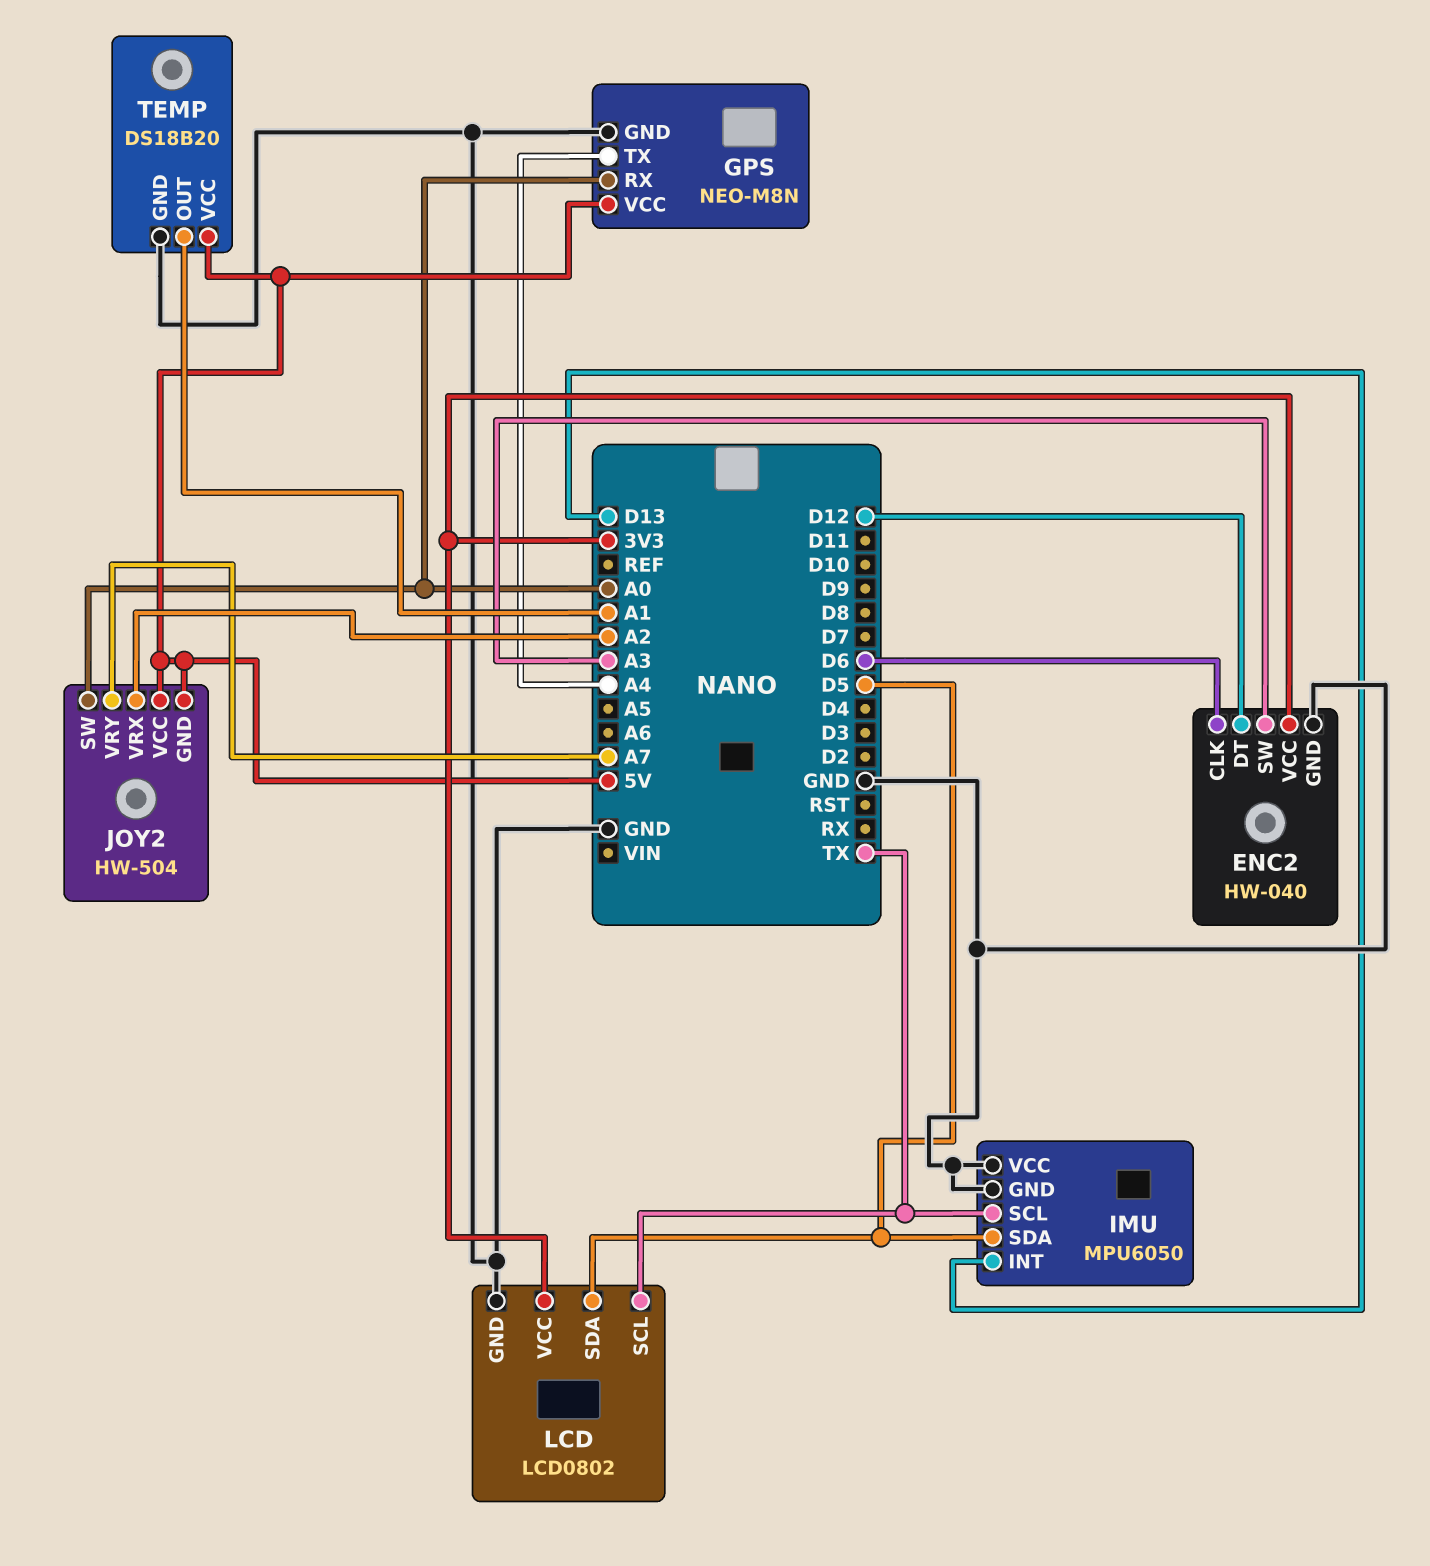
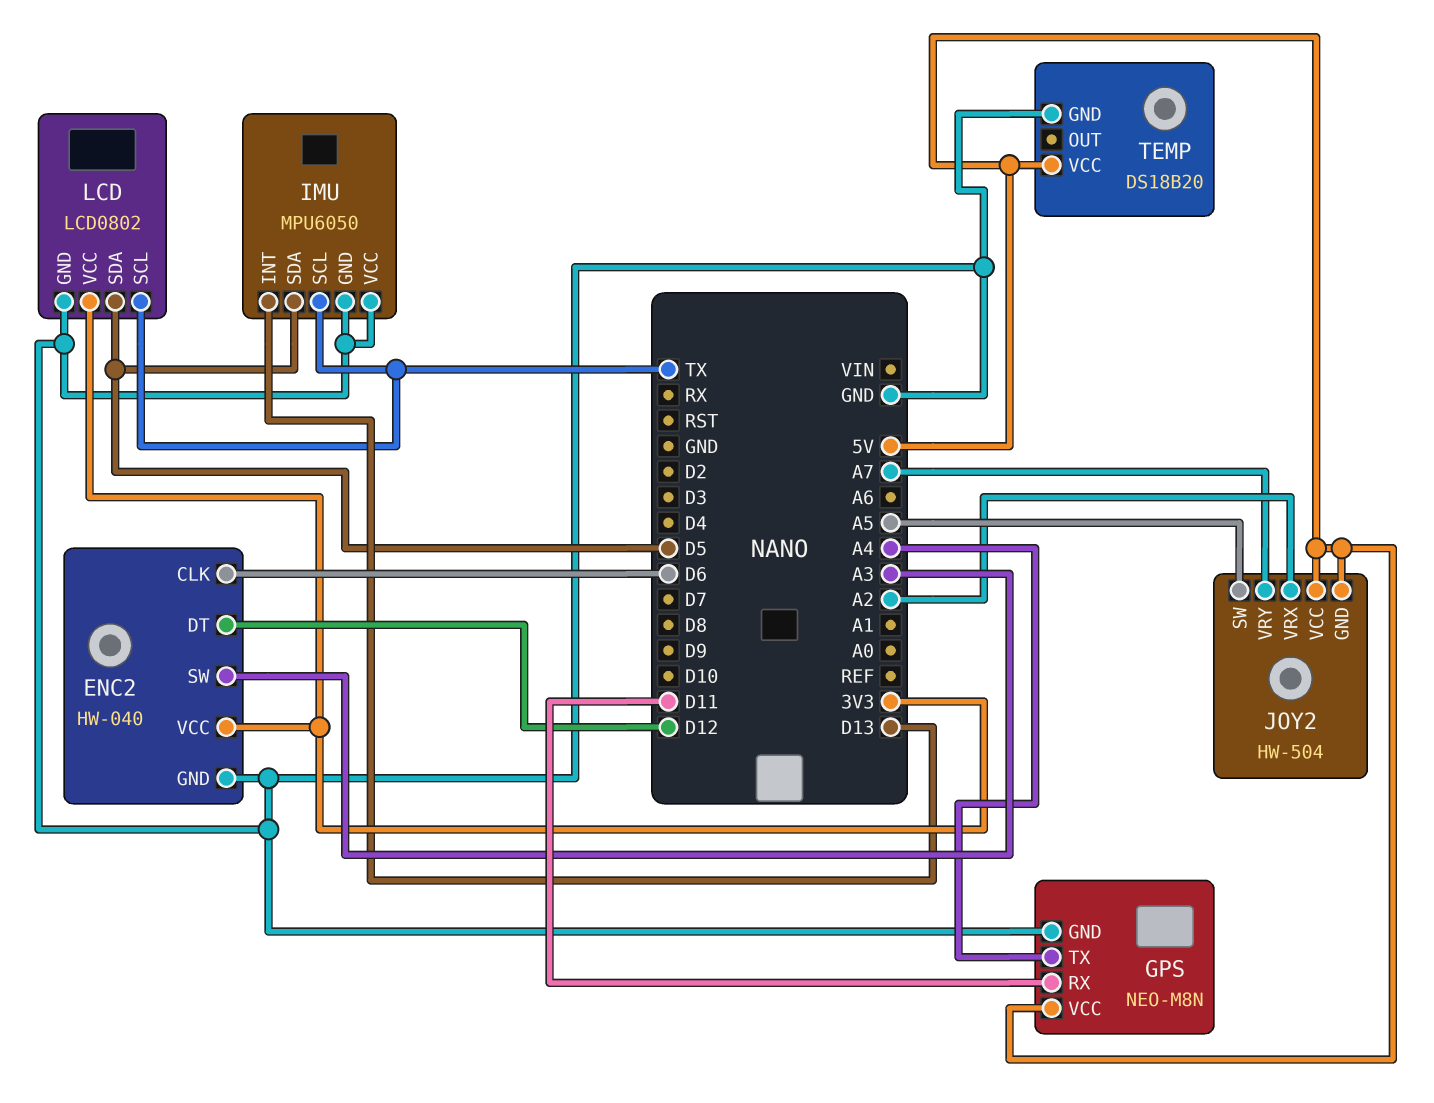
GPS pin RX: A0 -> D11
JOY2 pin SW: A0 -> A5
TEMP pin OUT: A1 -> none

